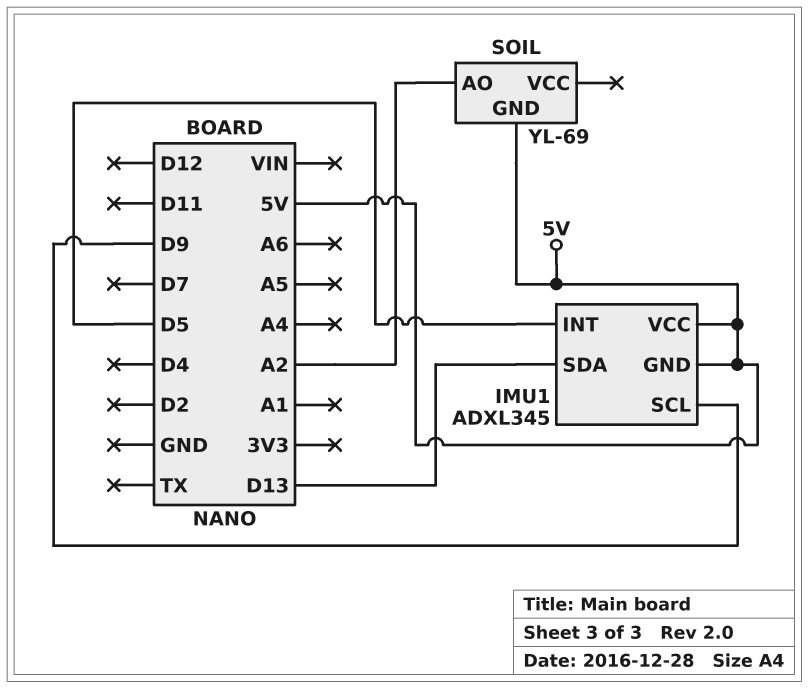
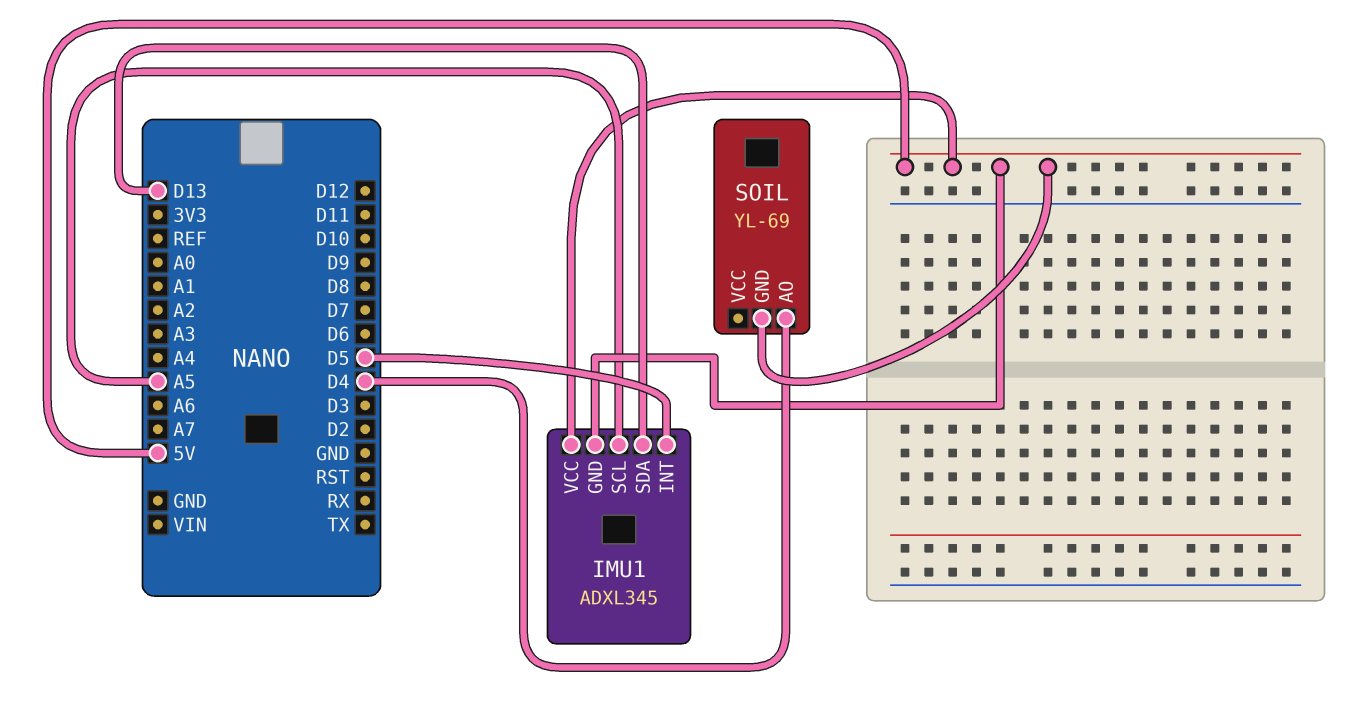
IMU1 pin SCL: D9 -> A5
SOIL pin AO: A2 -> D4

